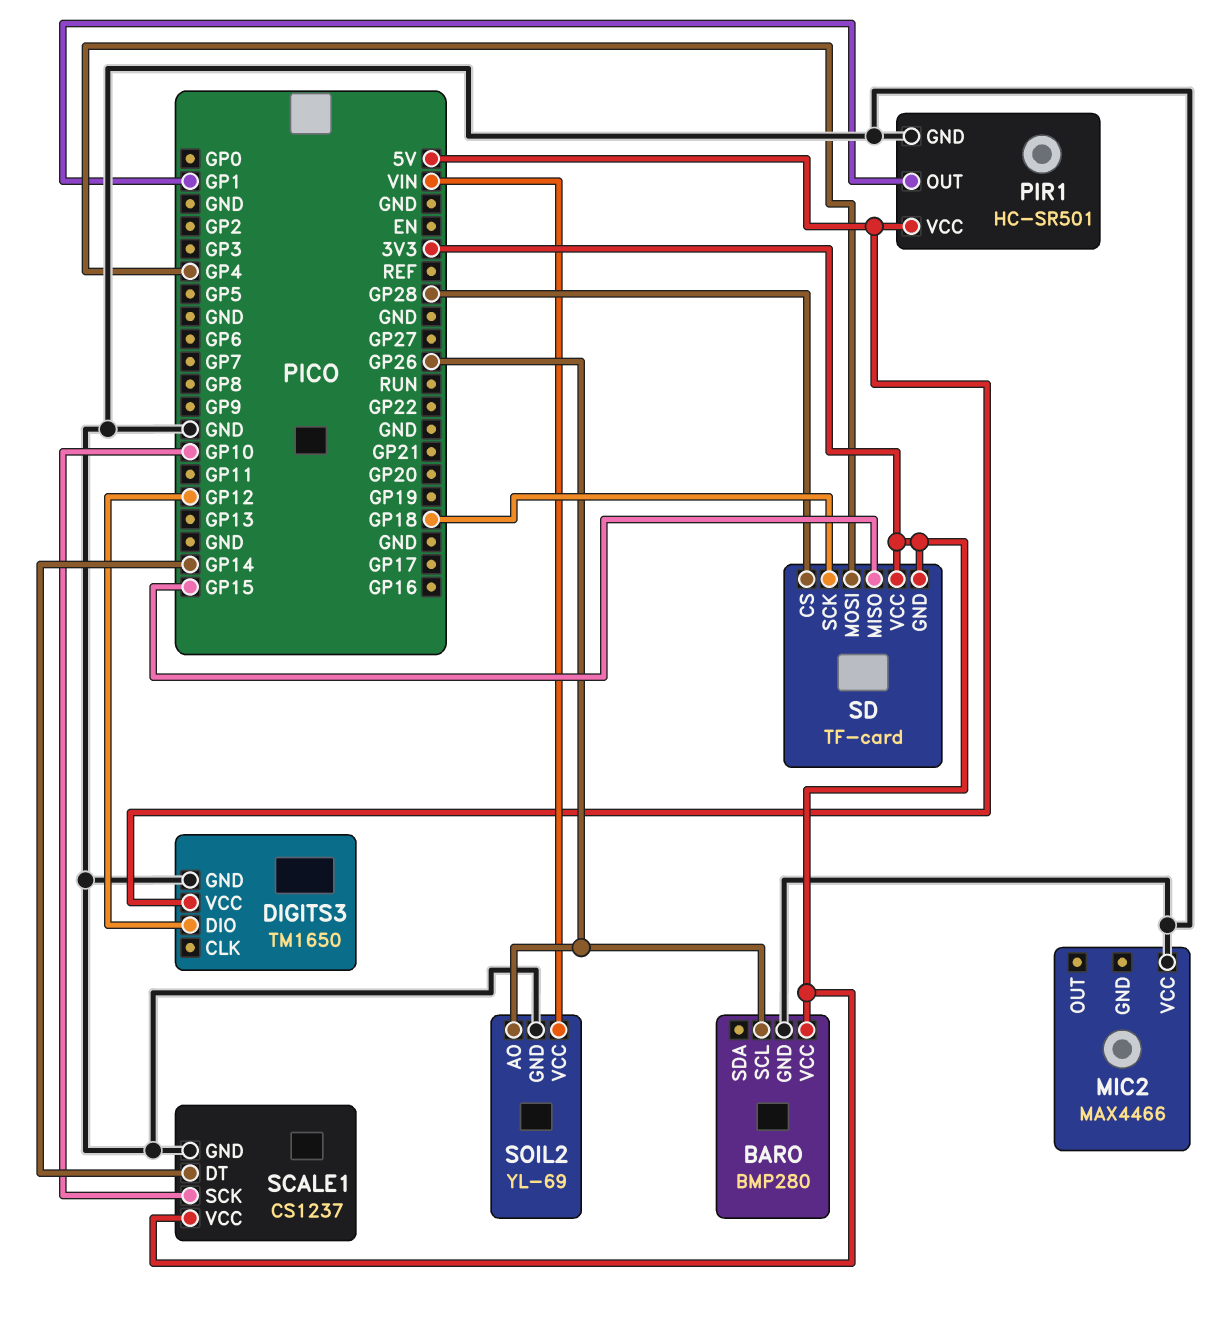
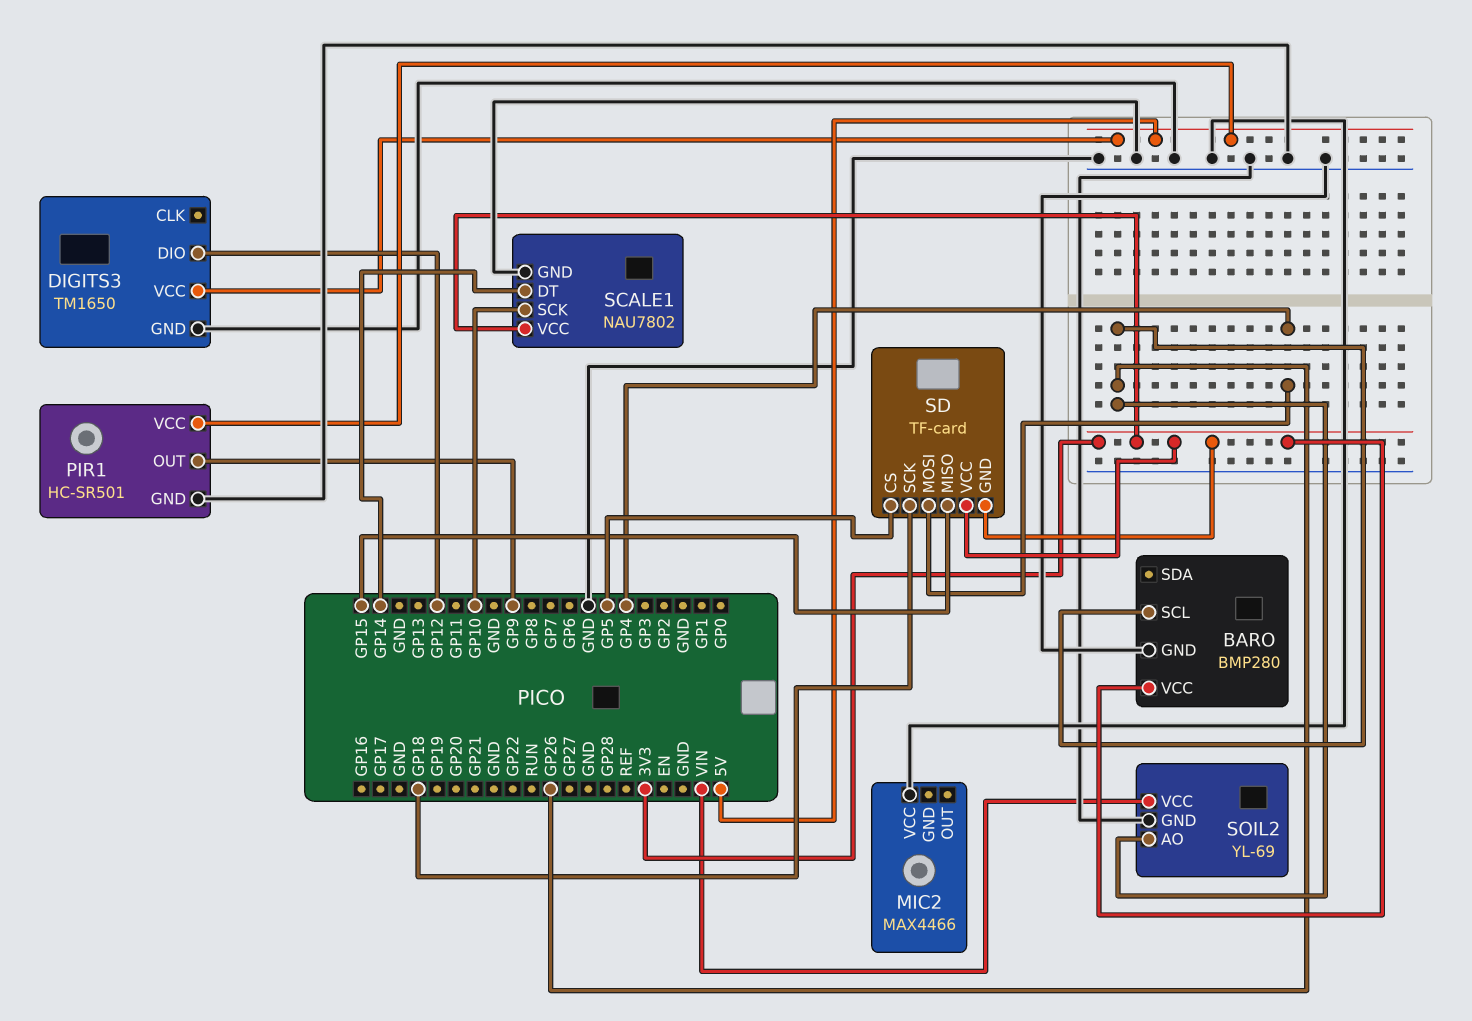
PIR1 pin OUT: GP1 -> GP9
SCALE1: CS1237 -> NAU7802
SD pin CS: GP28 -> GP5

